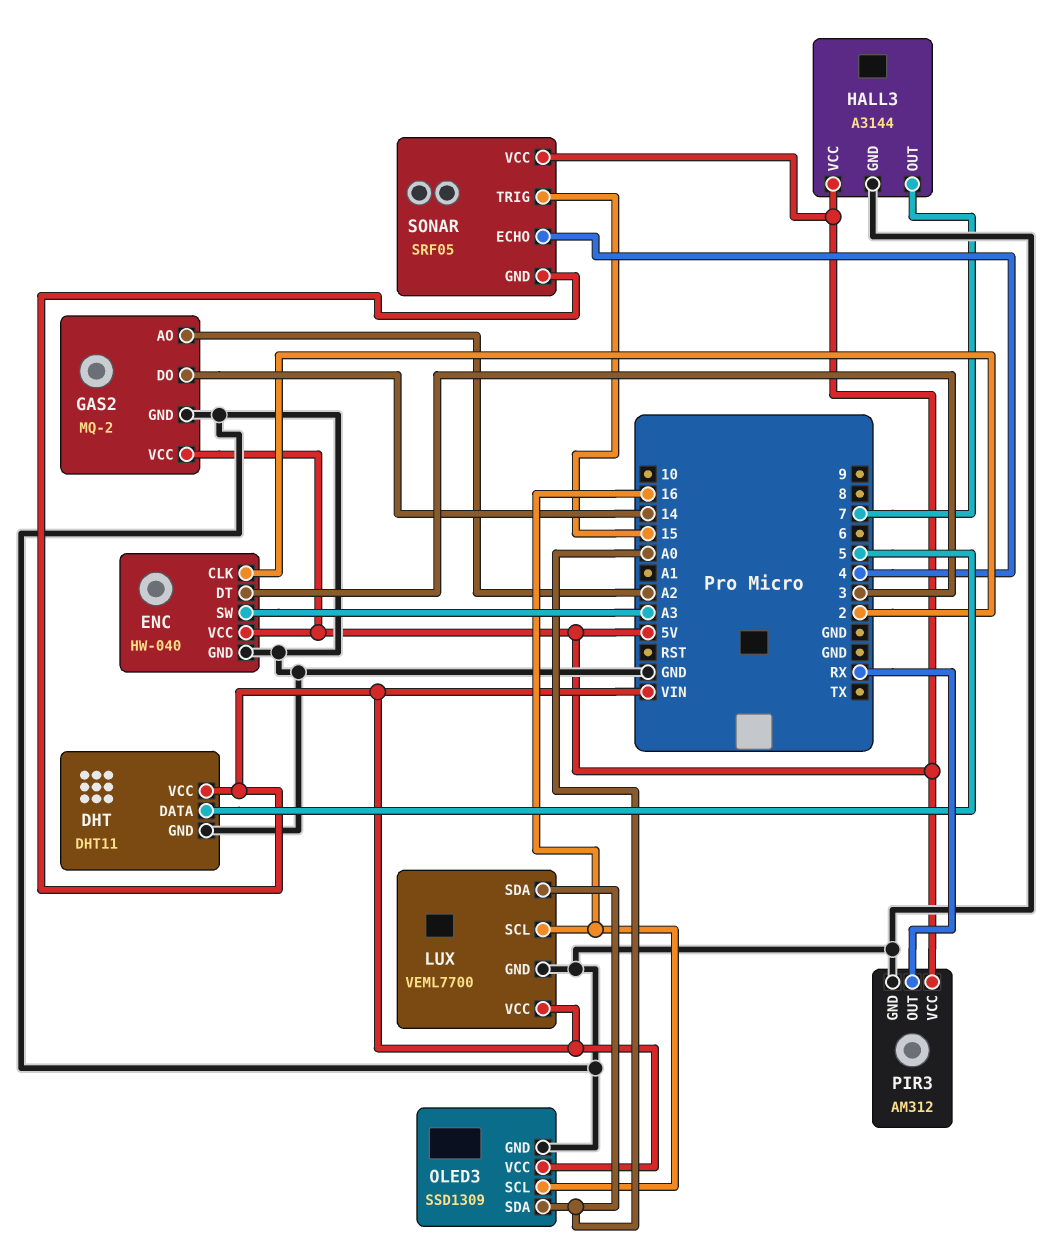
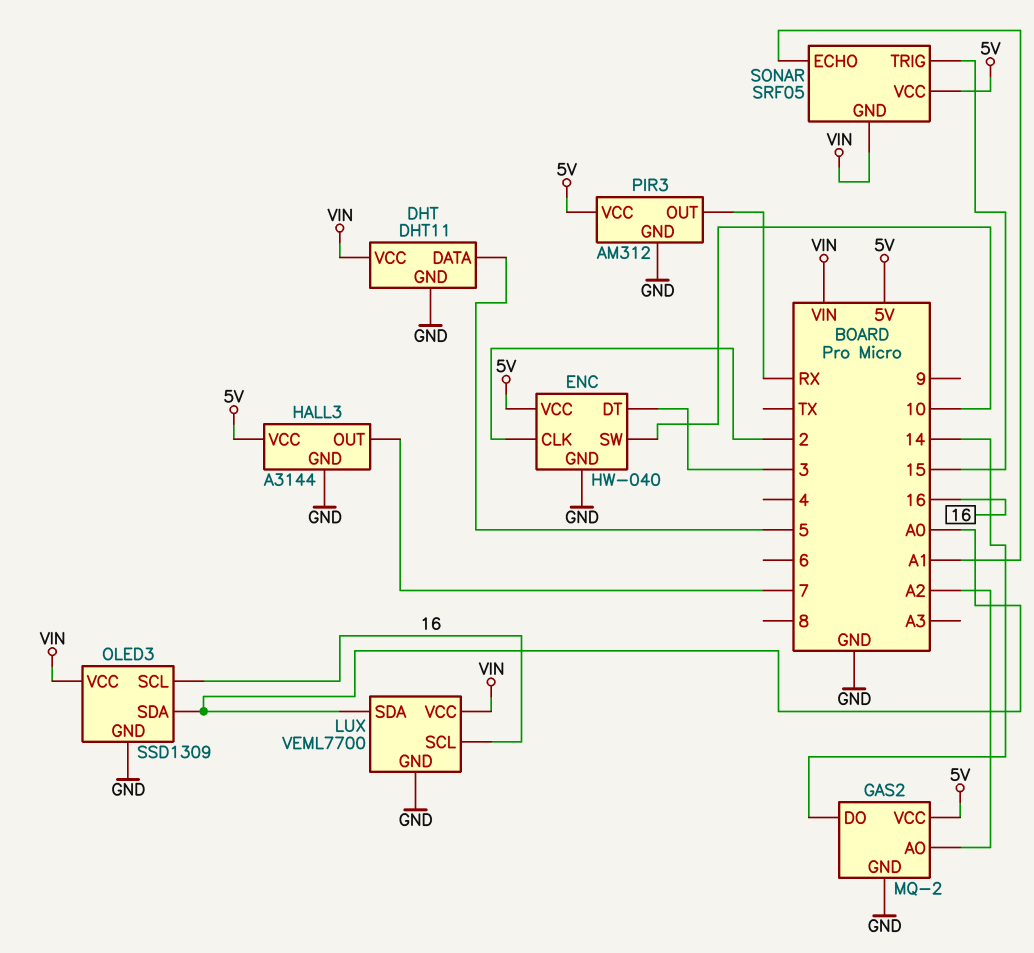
ENC pin SW: A3 -> 10
SONAR pin ECHO: 4 -> A1

